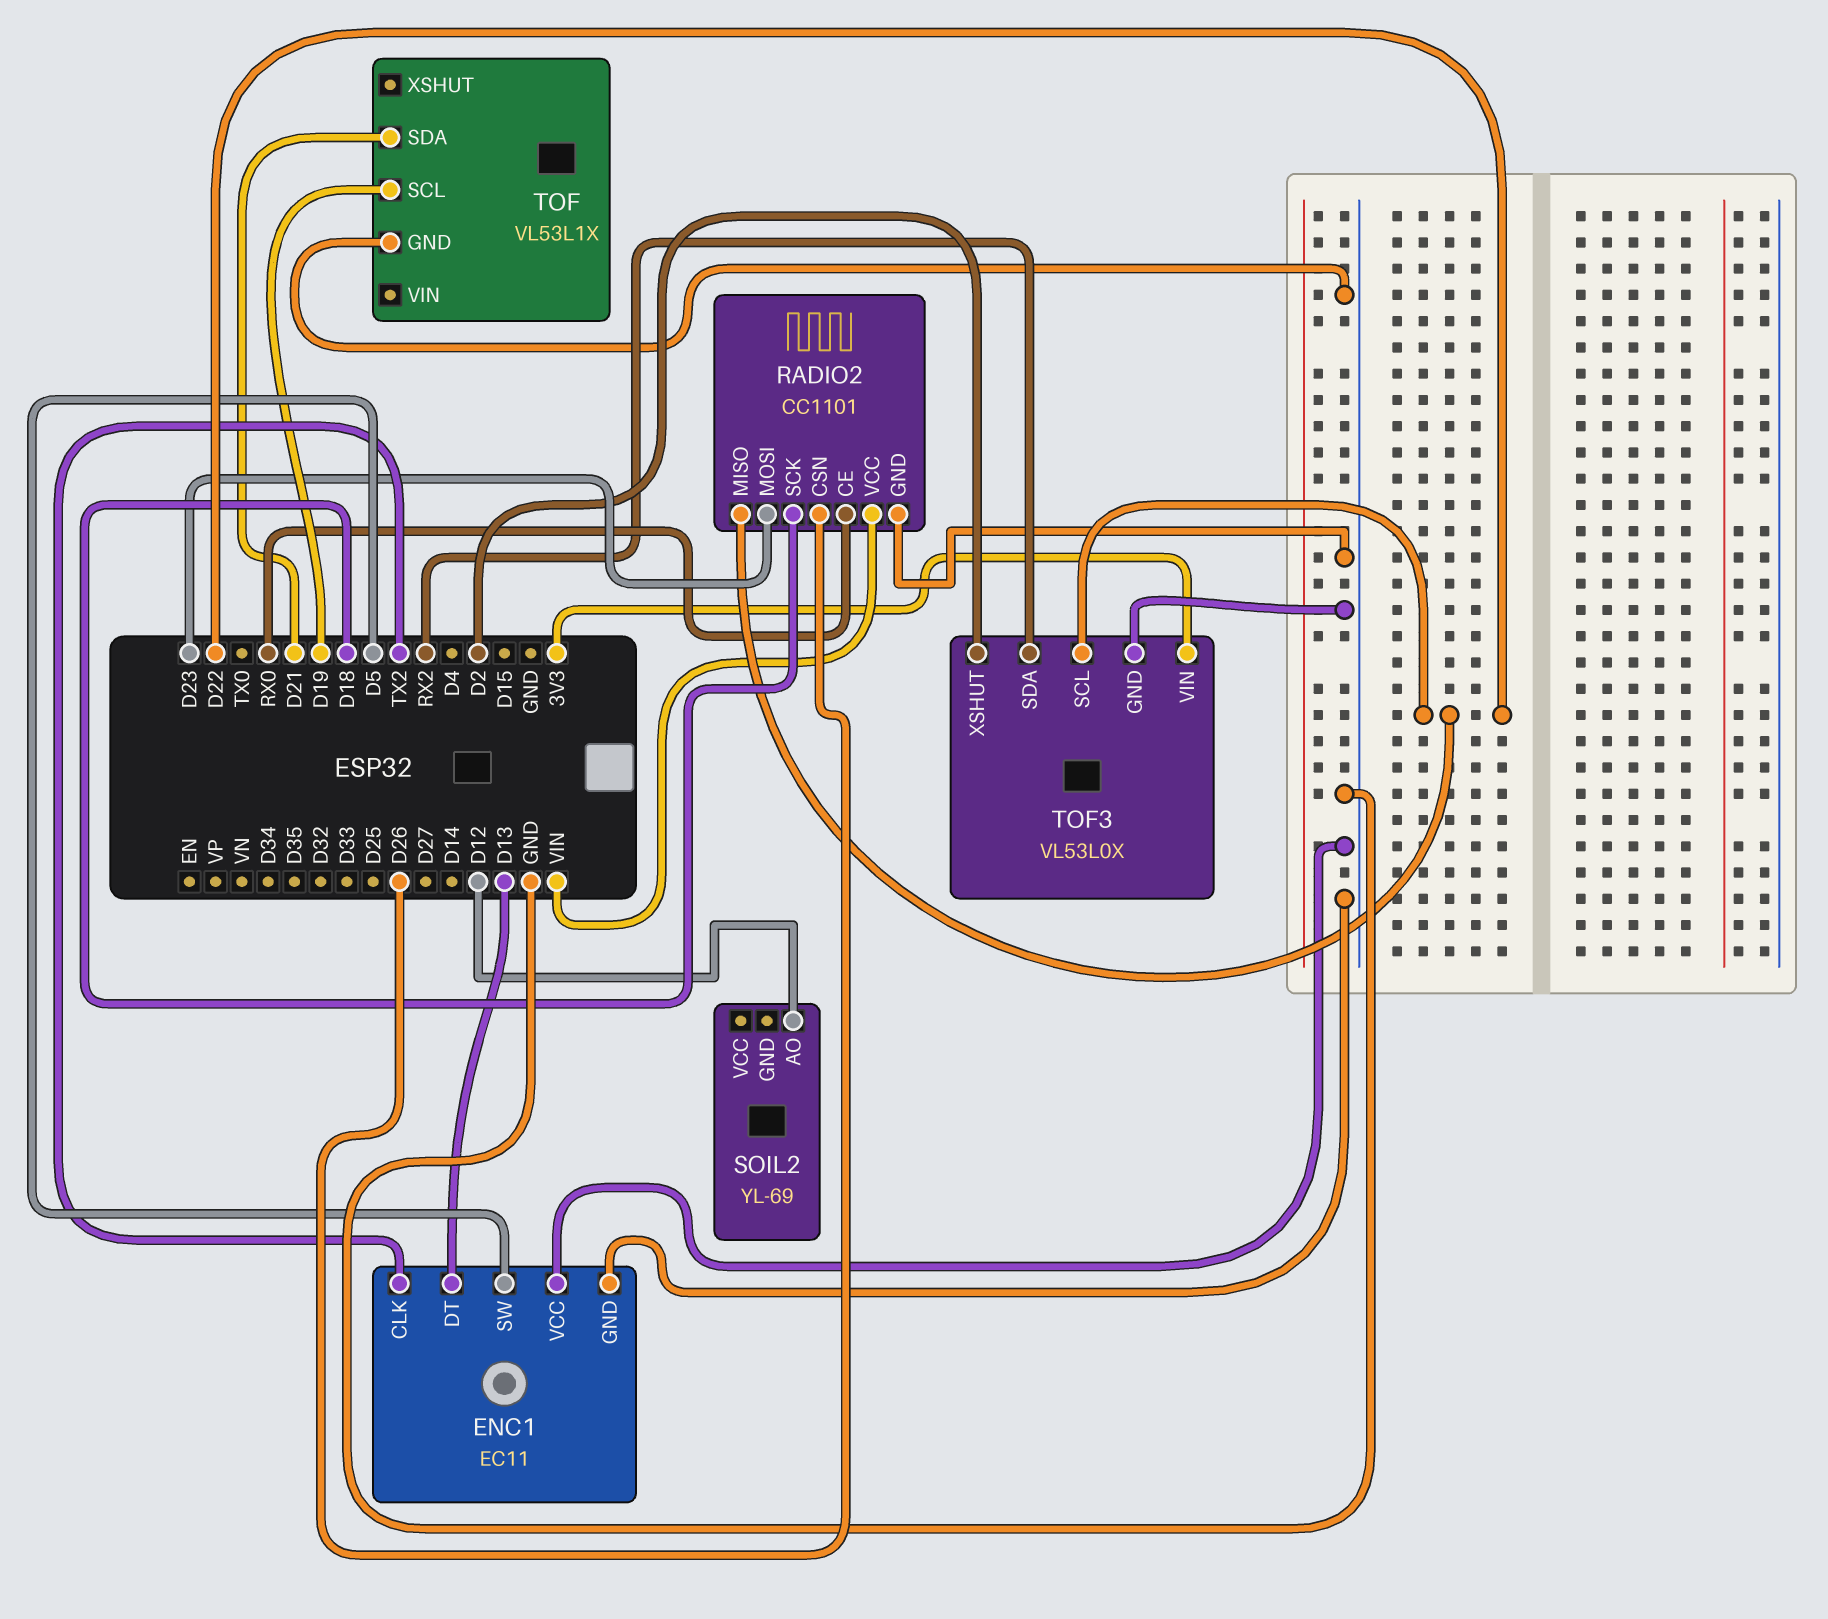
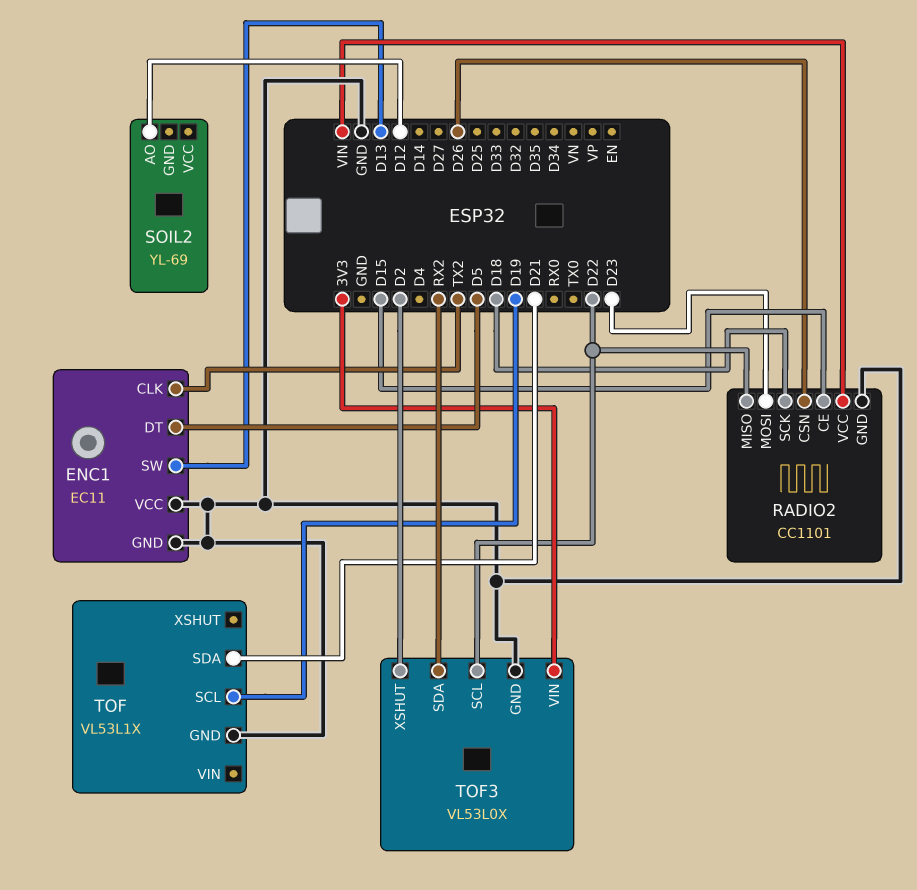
ENC1 pin DT: D13 -> D5
ENC1 pin SW: D5 -> D13
RADIO2 pin CE: RX0 -> D15

